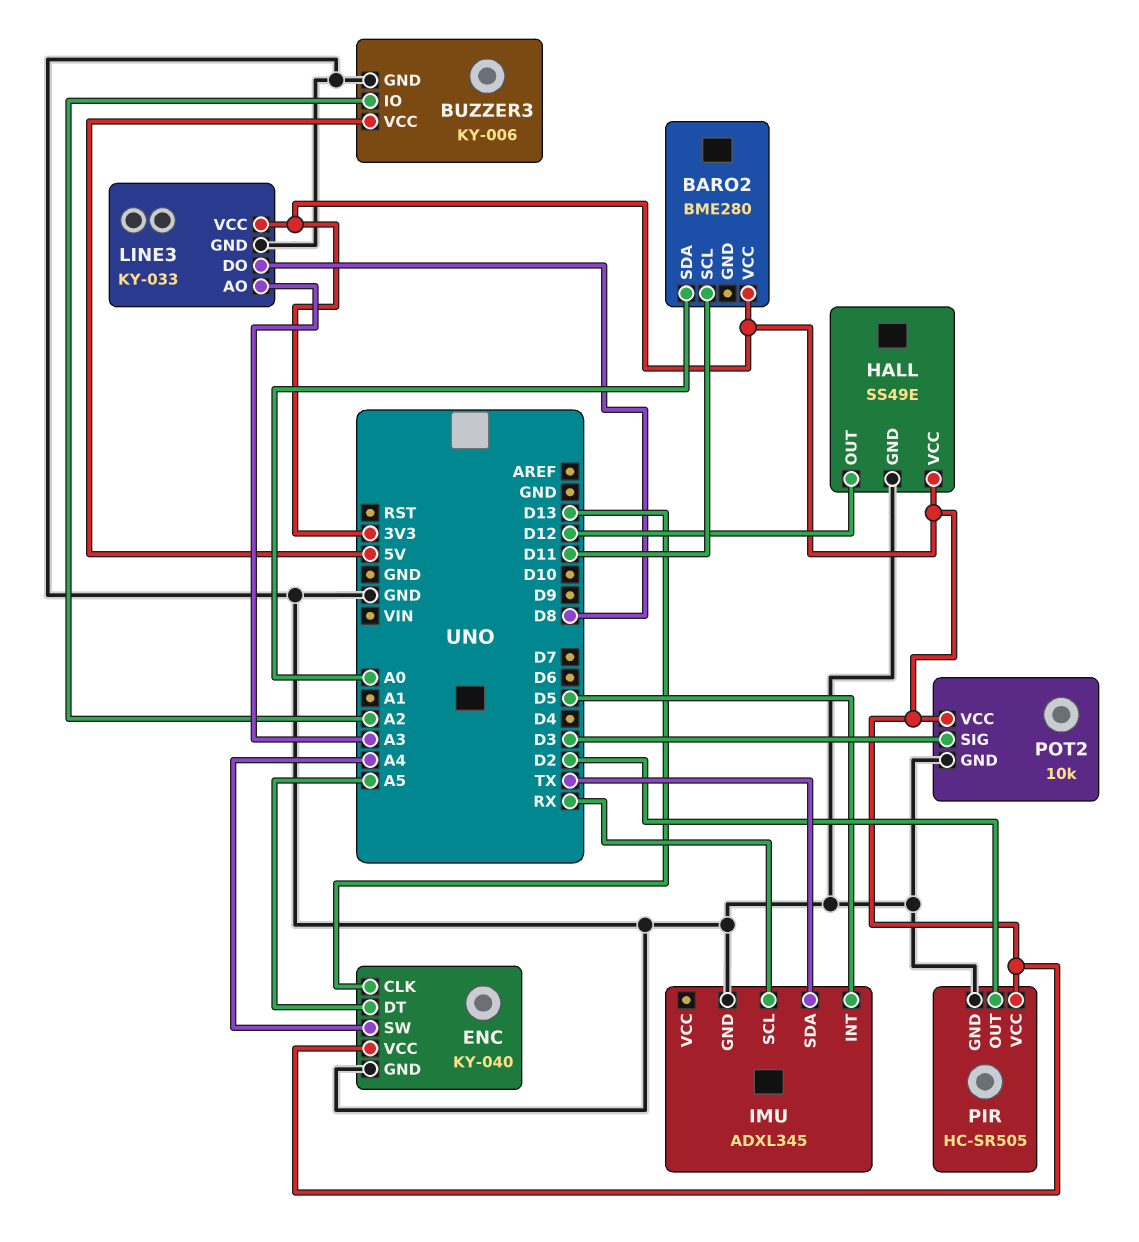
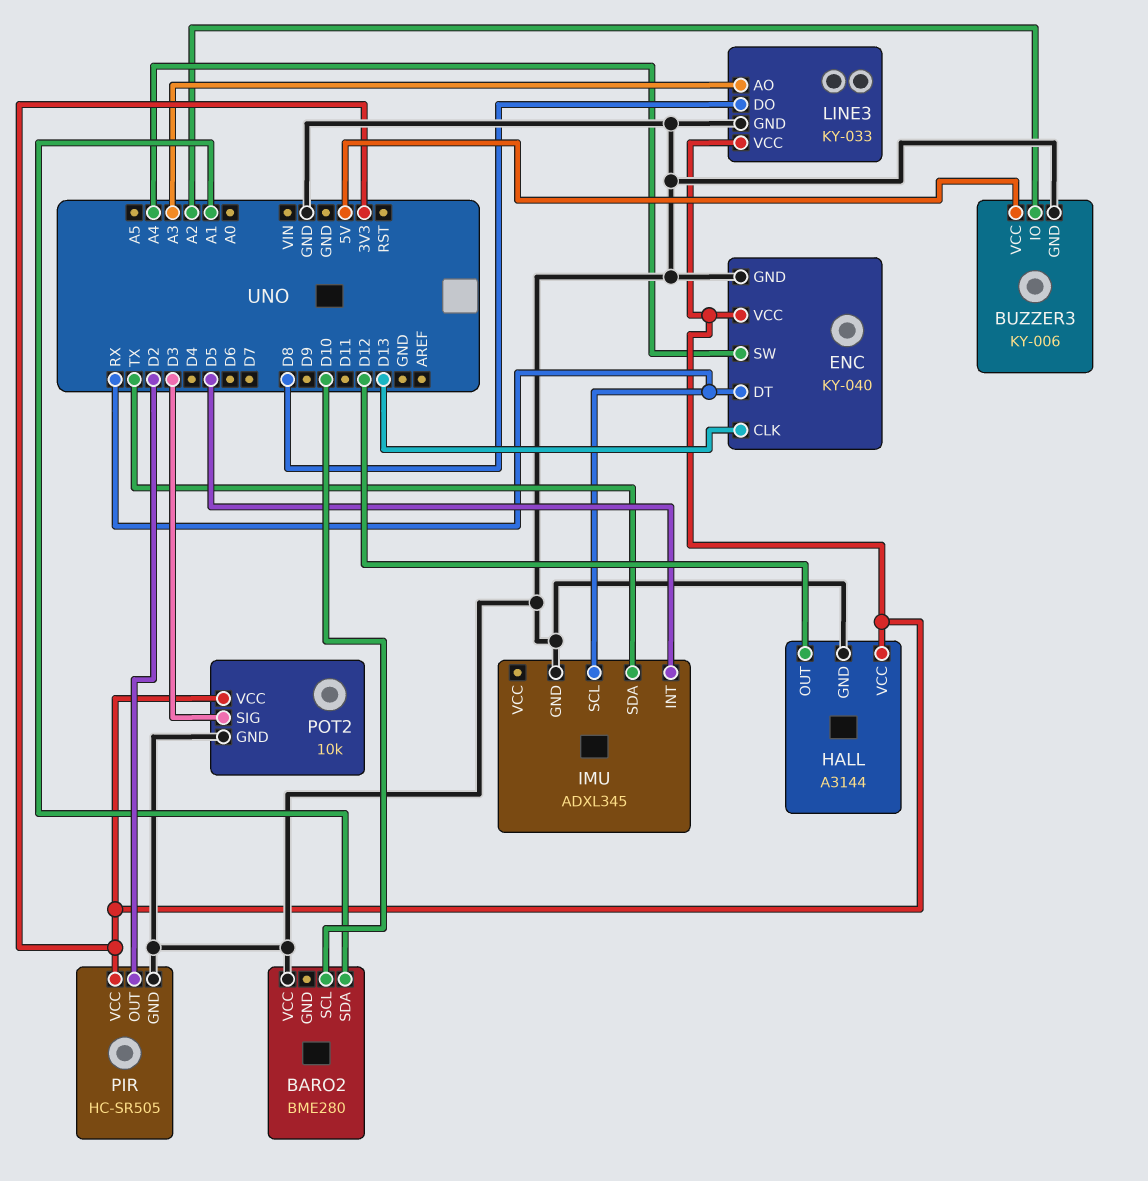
BARO2 pin SCL: D11 -> D10
BARO2 pin SDA: A0 -> A1
BARO2 pin VCC: 3V3 -> GND
ENC pin DT: A5 -> RX
HALL: SS49E -> A3144

